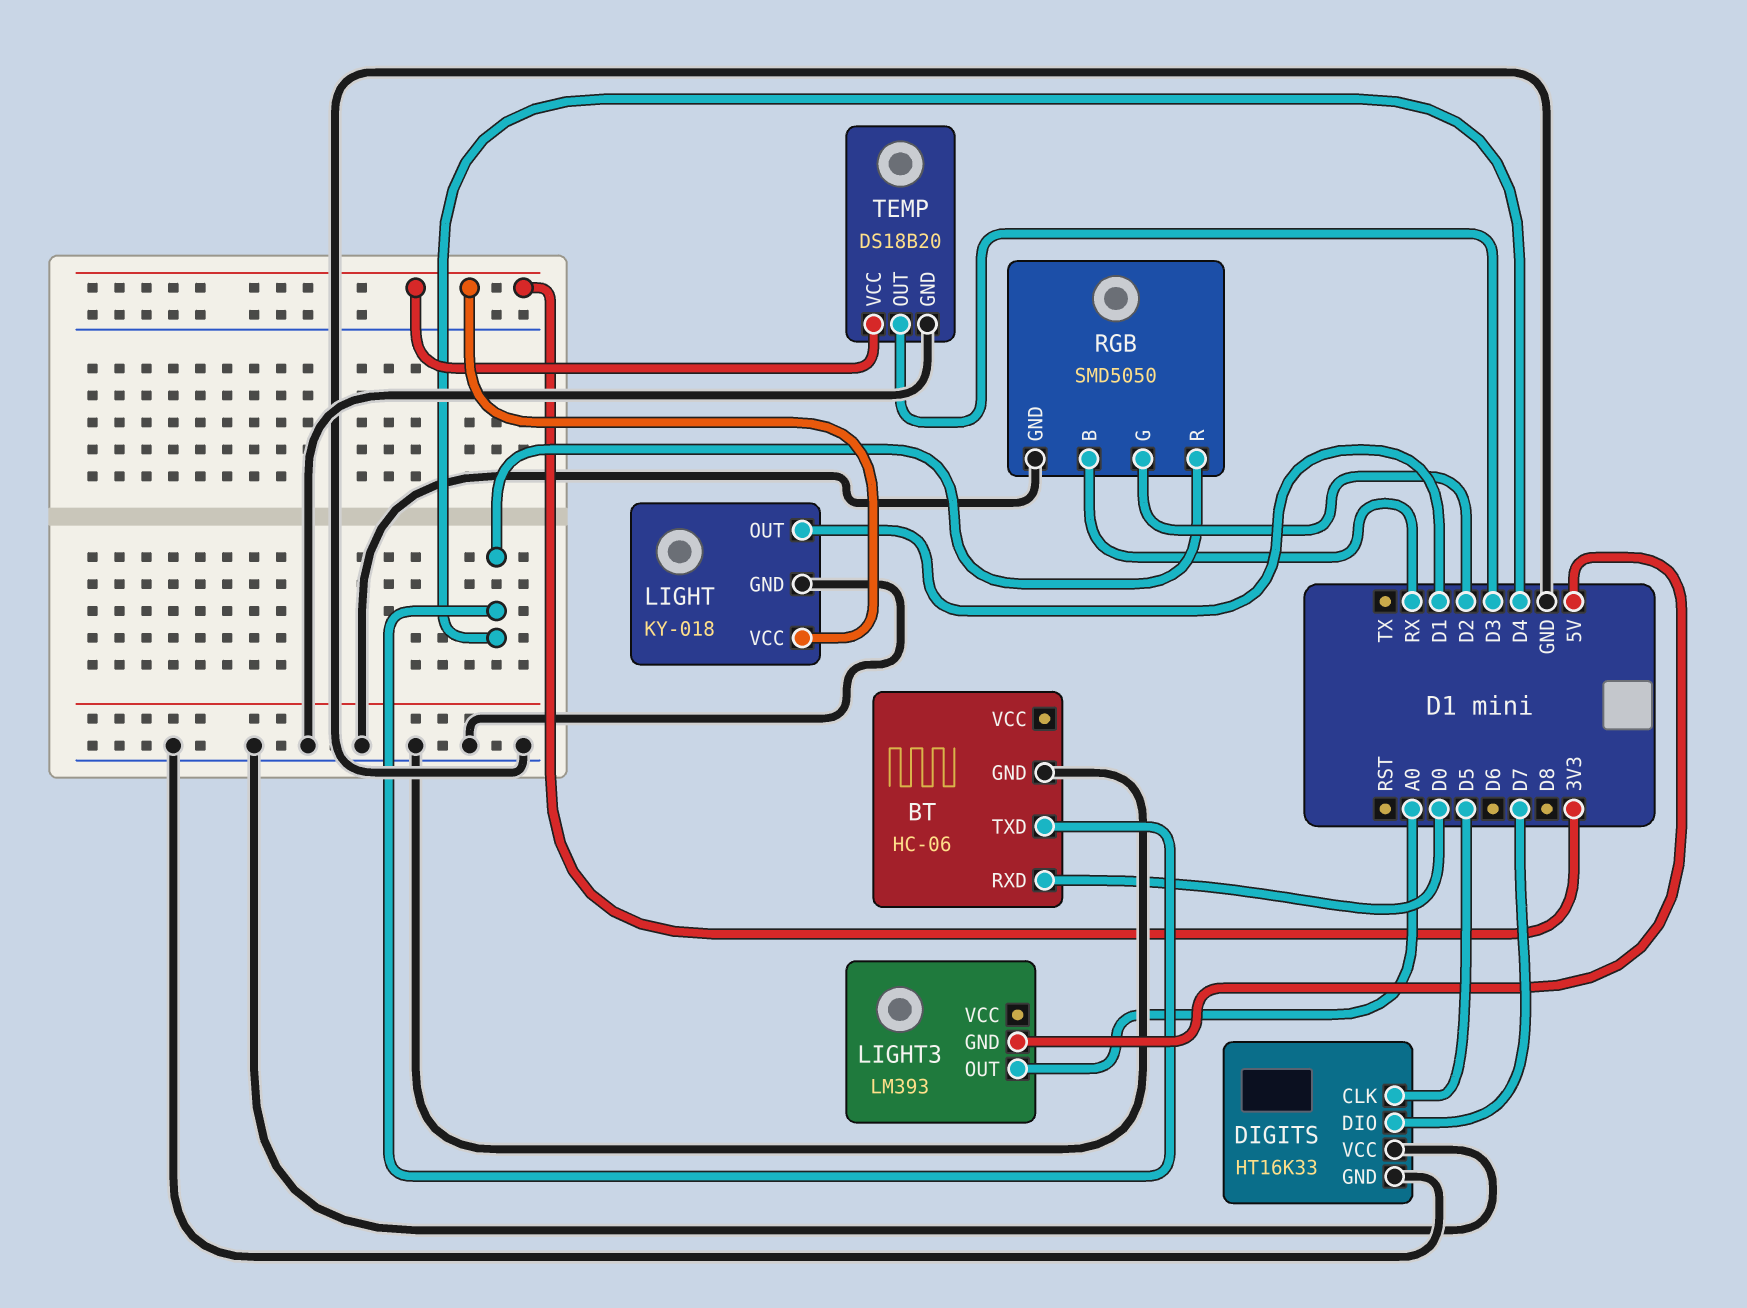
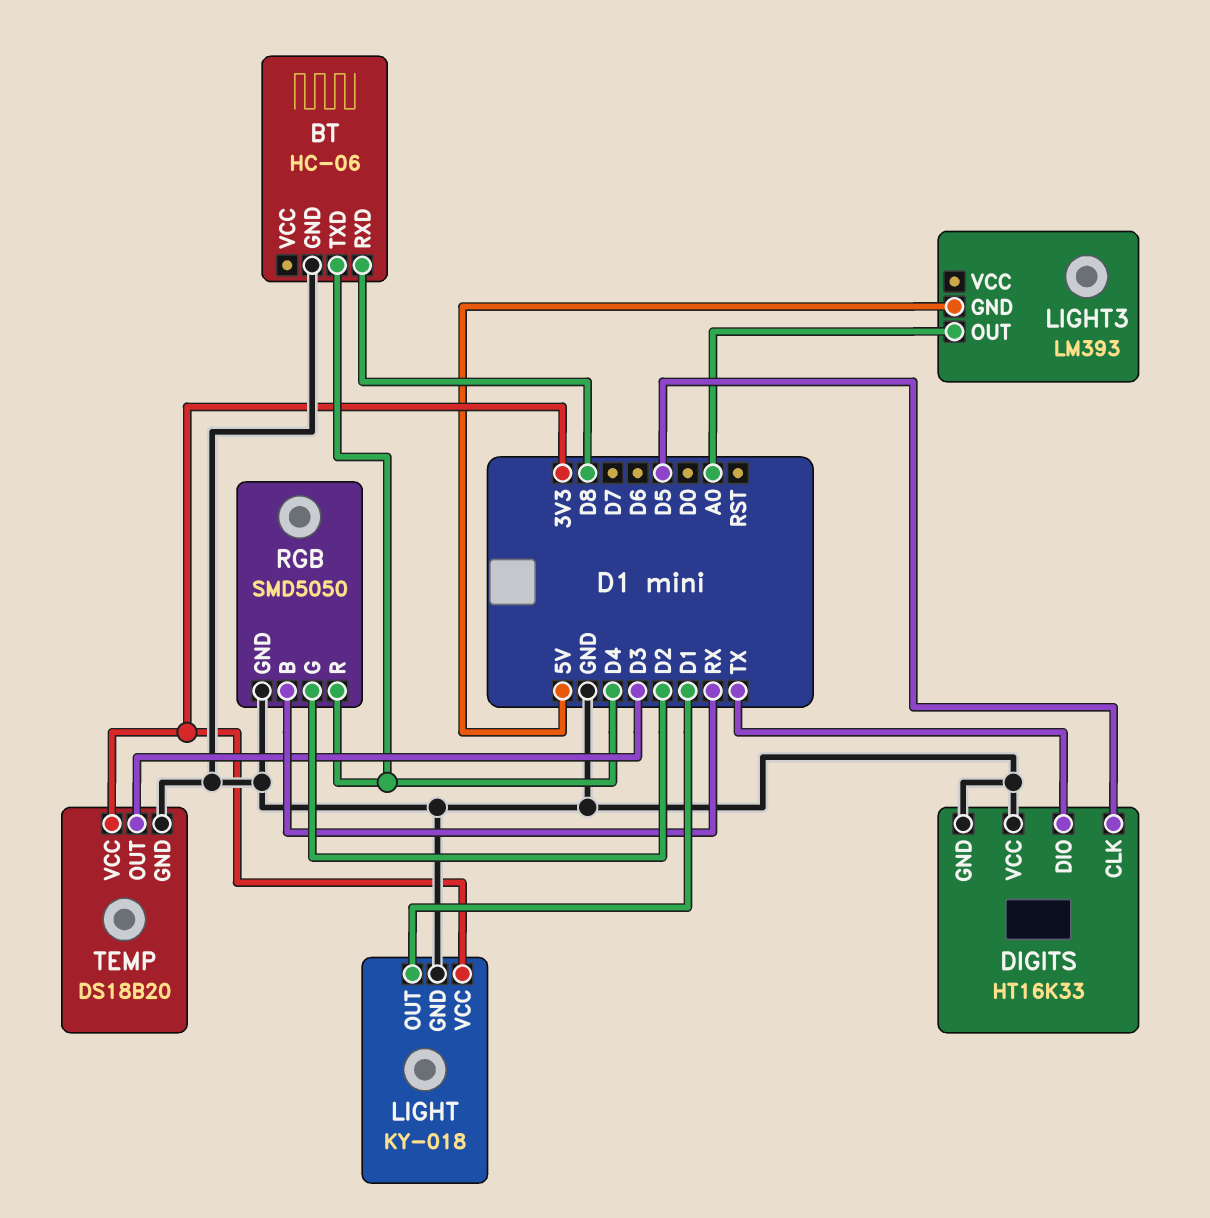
BT pin RXD: D0 -> D8
DIGITS pin DIO: D7 -> TX

